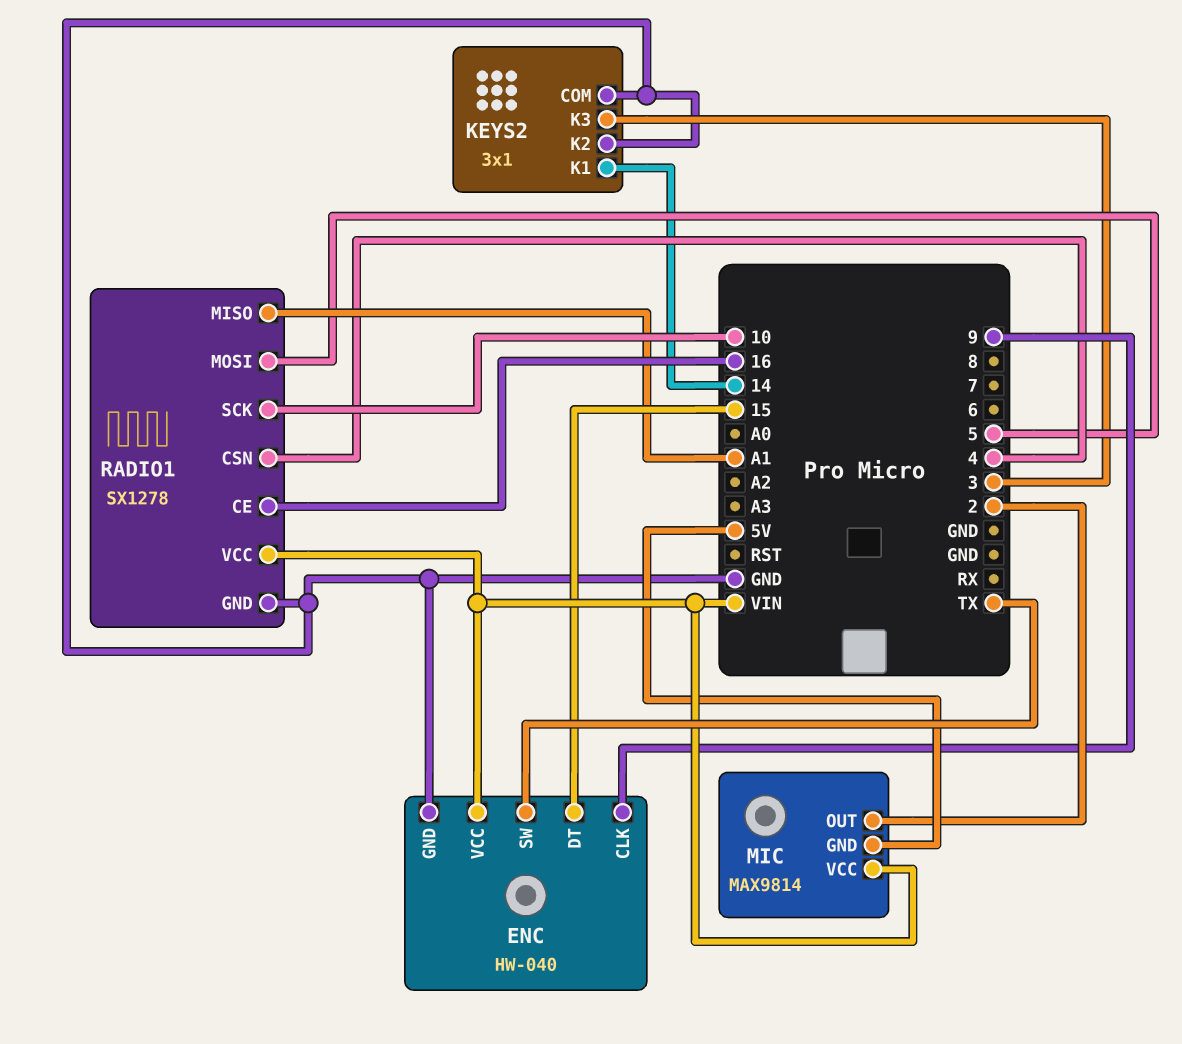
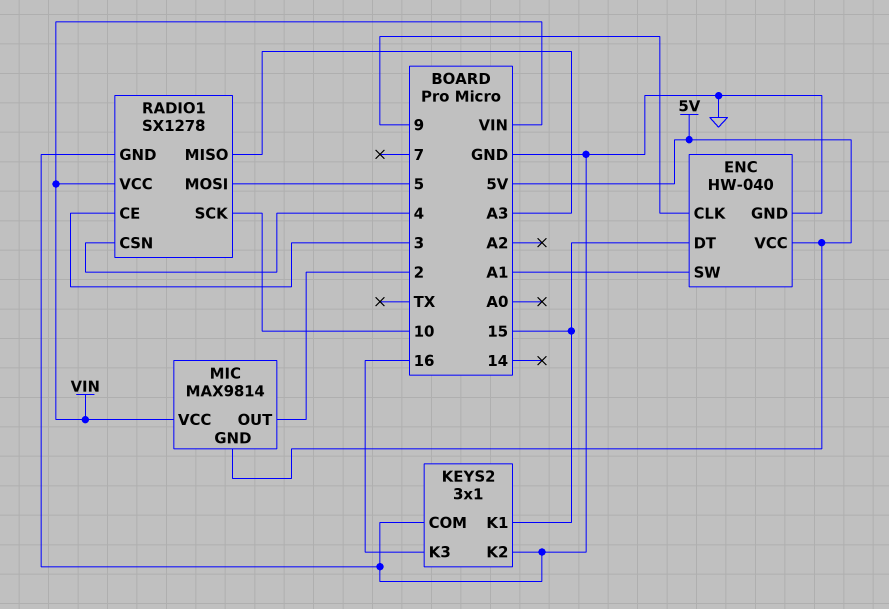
ENC pin SW: TX -> A1
ENC pin VCC: VIN -> 5V
KEYS2 pin K1: 14 -> 15
KEYS2 pin K3: 3 -> 16
RADIO1 pin CE: 16 -> 3
RADIO1 pin MISO: A1 -> A3

